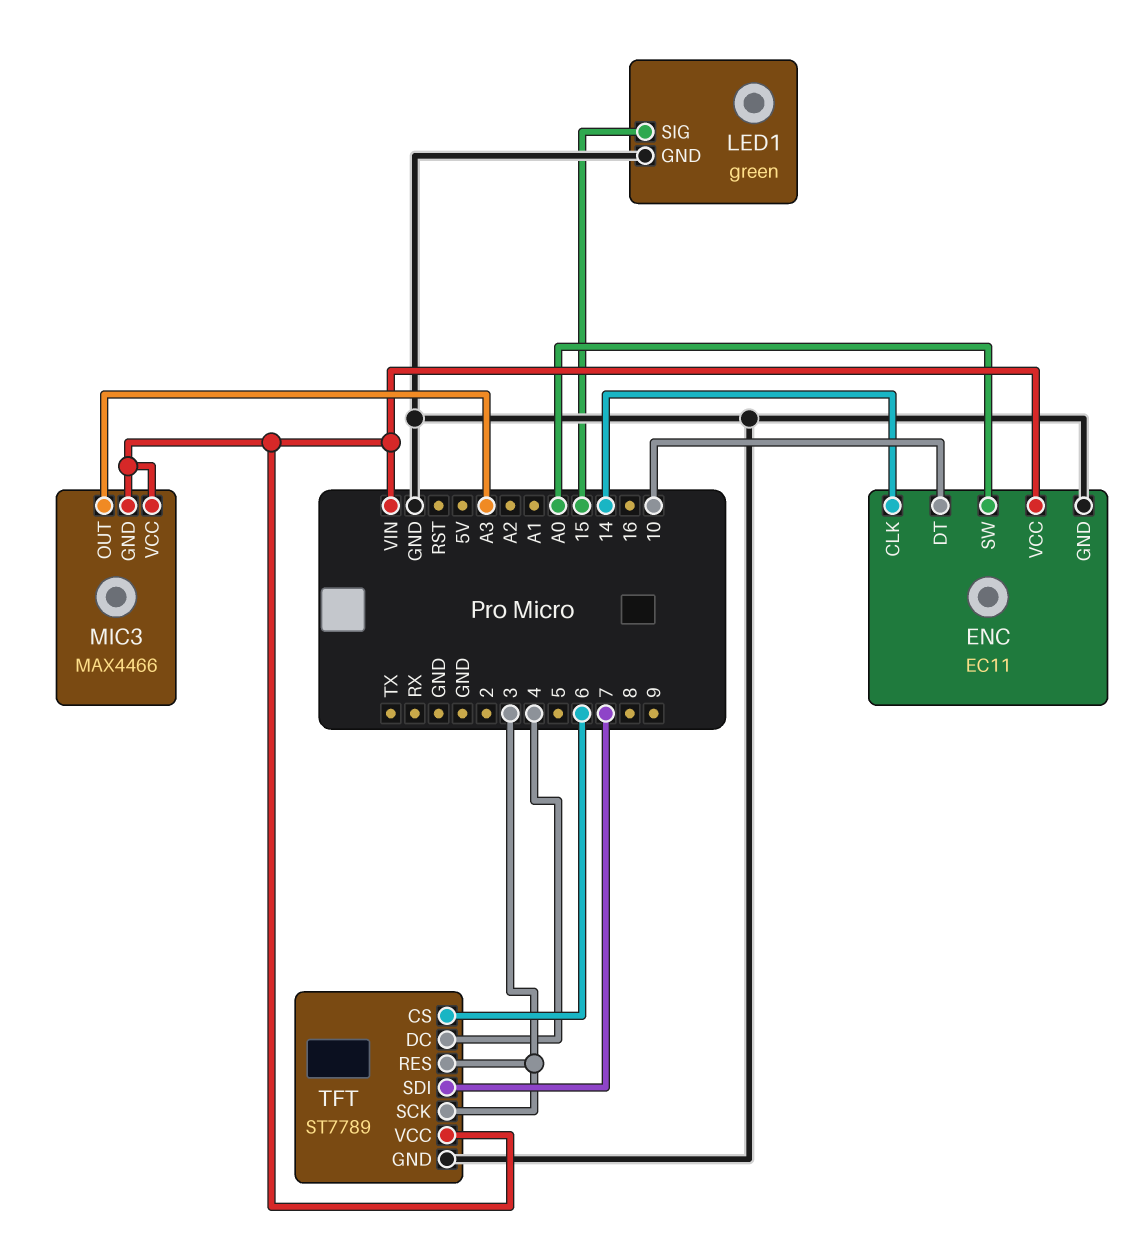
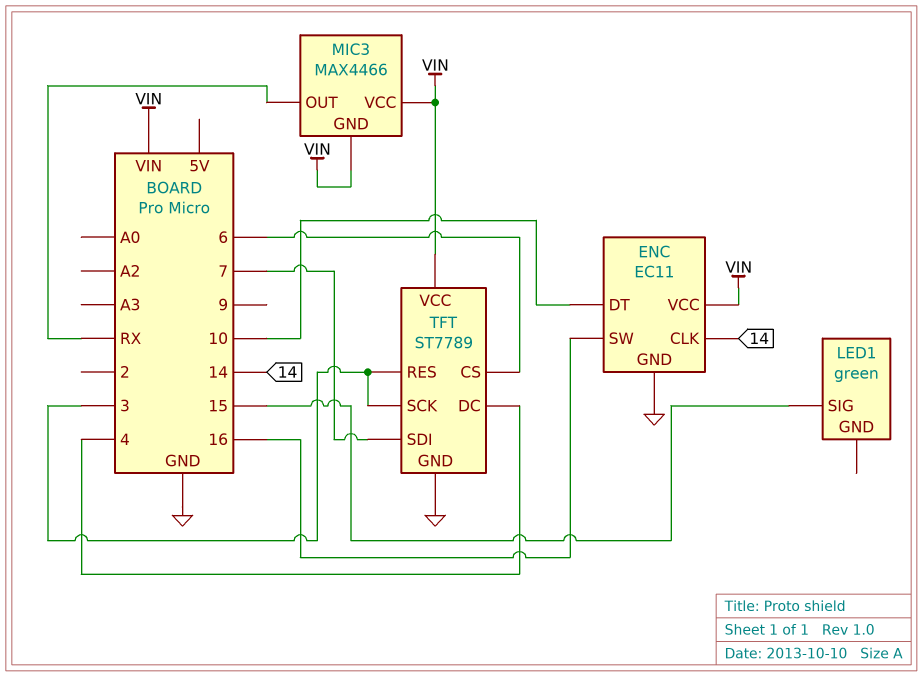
ENC pin SW: A0 -> 16
LED1 pin GND: GND -> none
MIC3 pin OUT: A3 -> RX

